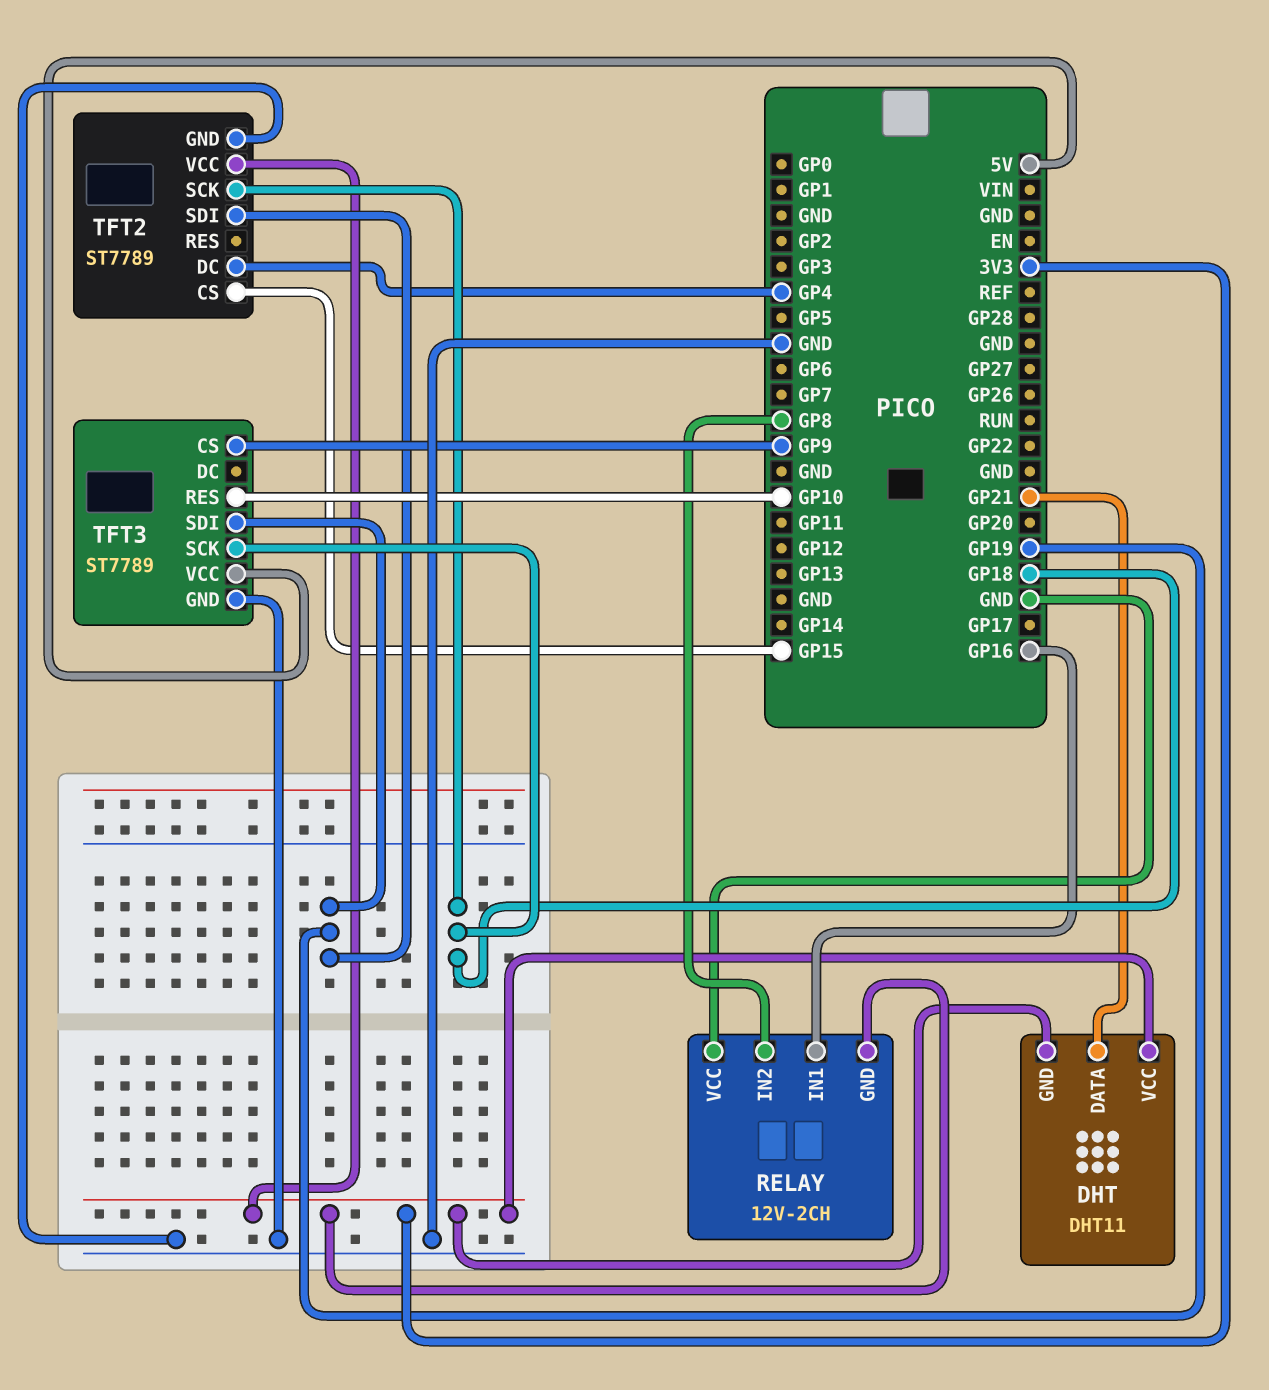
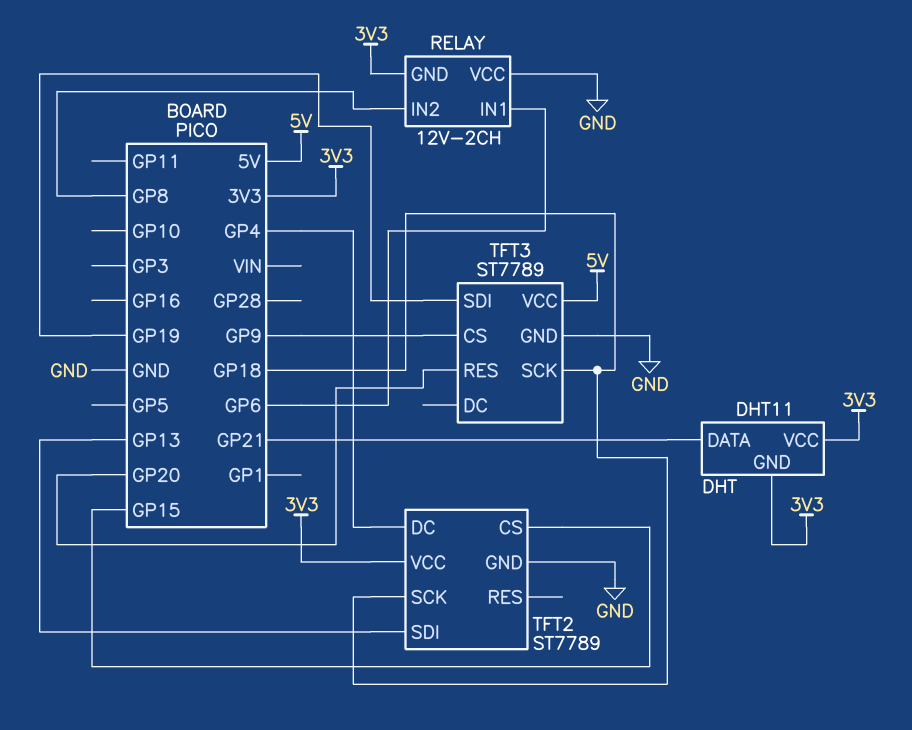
RELAY pin IN1: GP16 -> GP6
TFT2 pin SDI: GP19 -> GP13
TFT3 pin RES: GP10 -> GP20

